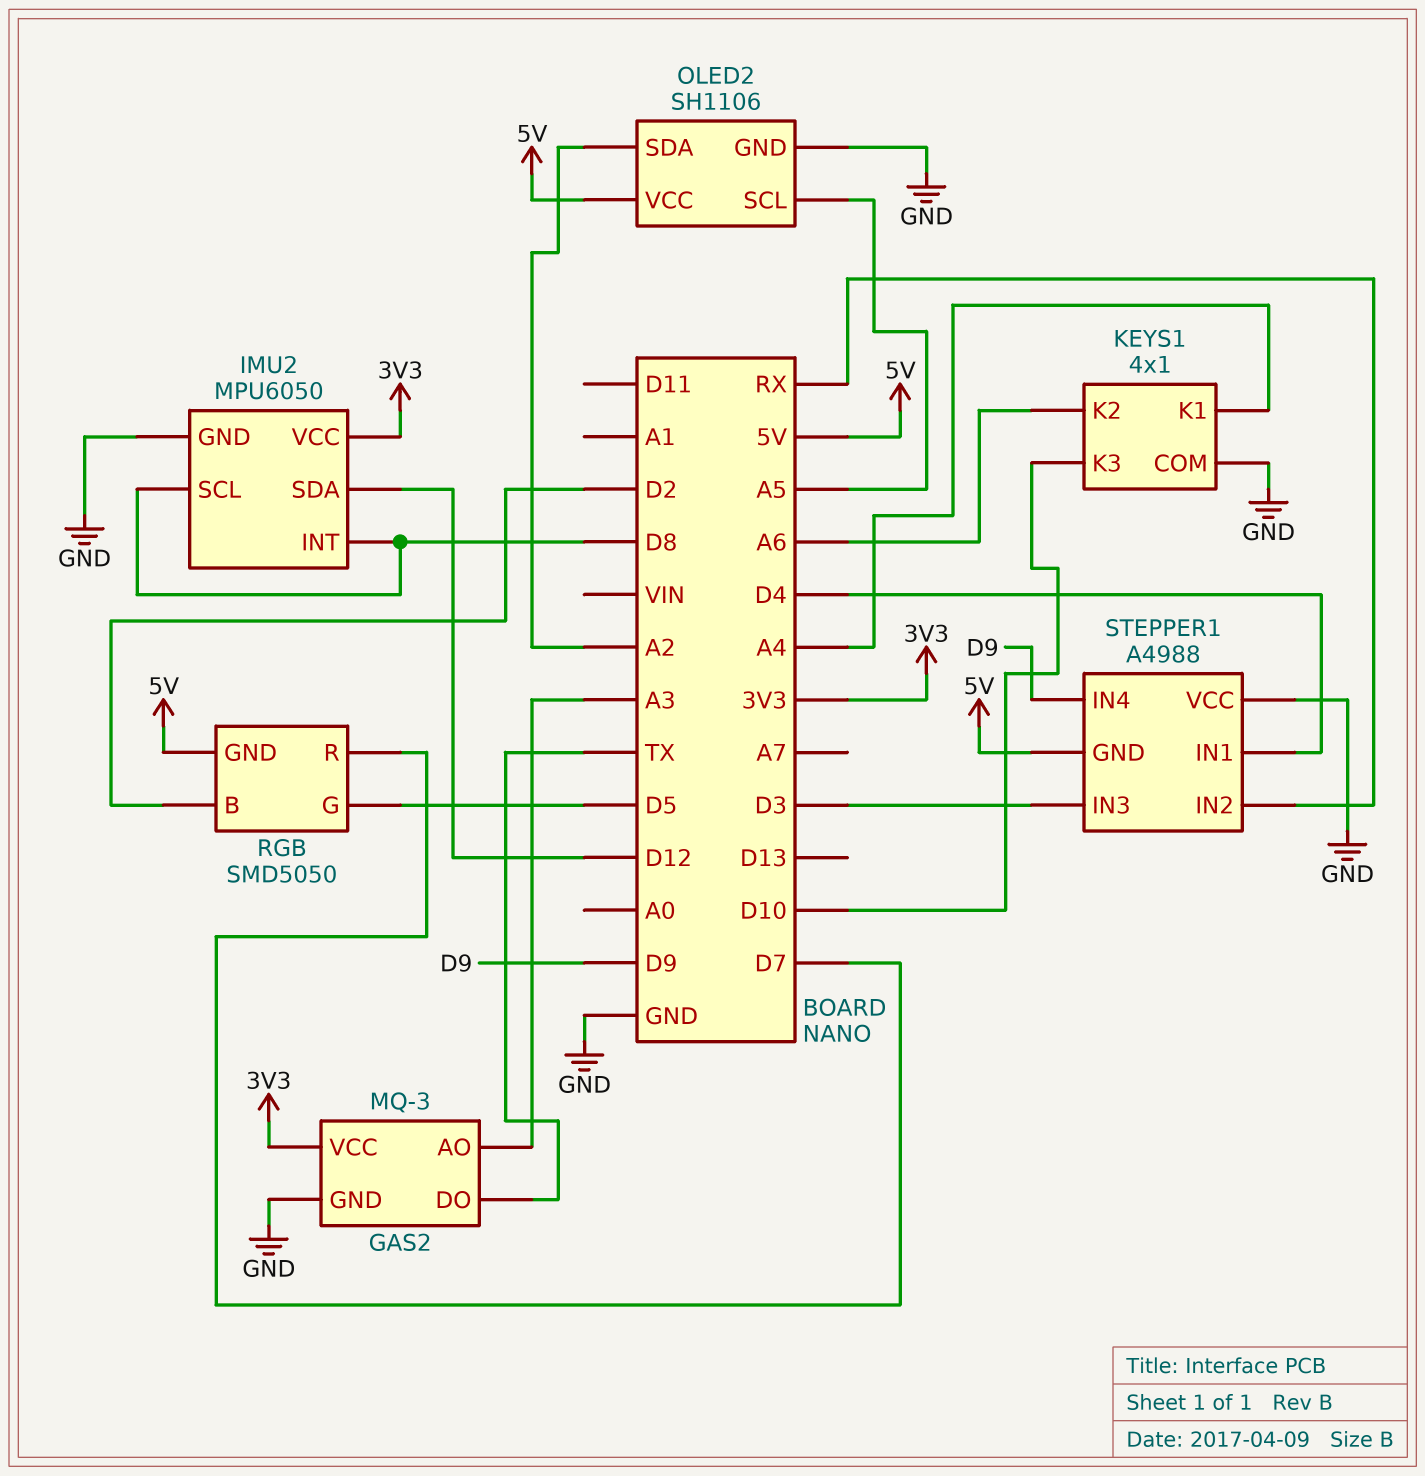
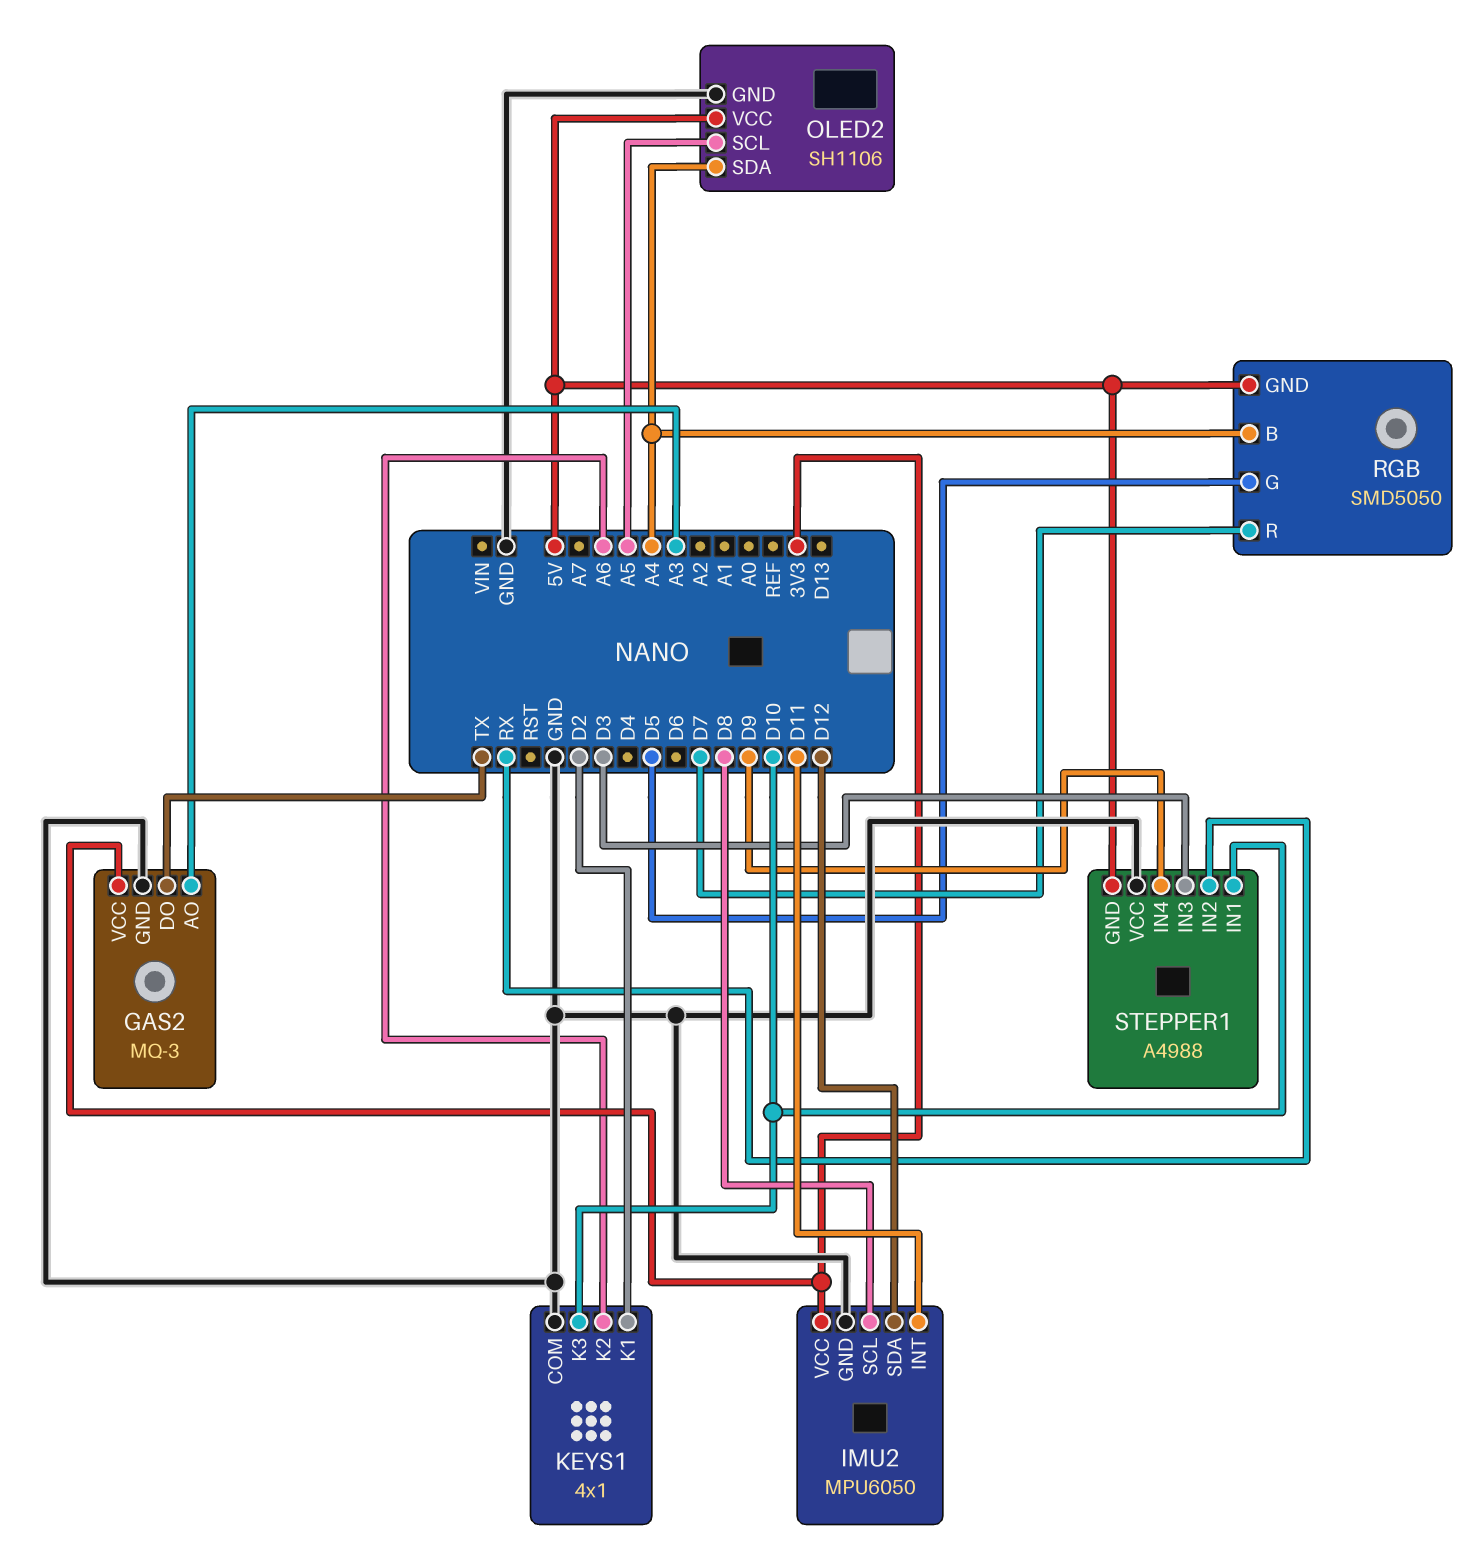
IMU2 pin INT: D8 -> D11
KEYS1 pin K1: A4 -> D2
OLED2 pin SDA: A2 -> A4
RGB pin B: D2 -> A4
STEPPER1 pin IN1: D4 -> D10

